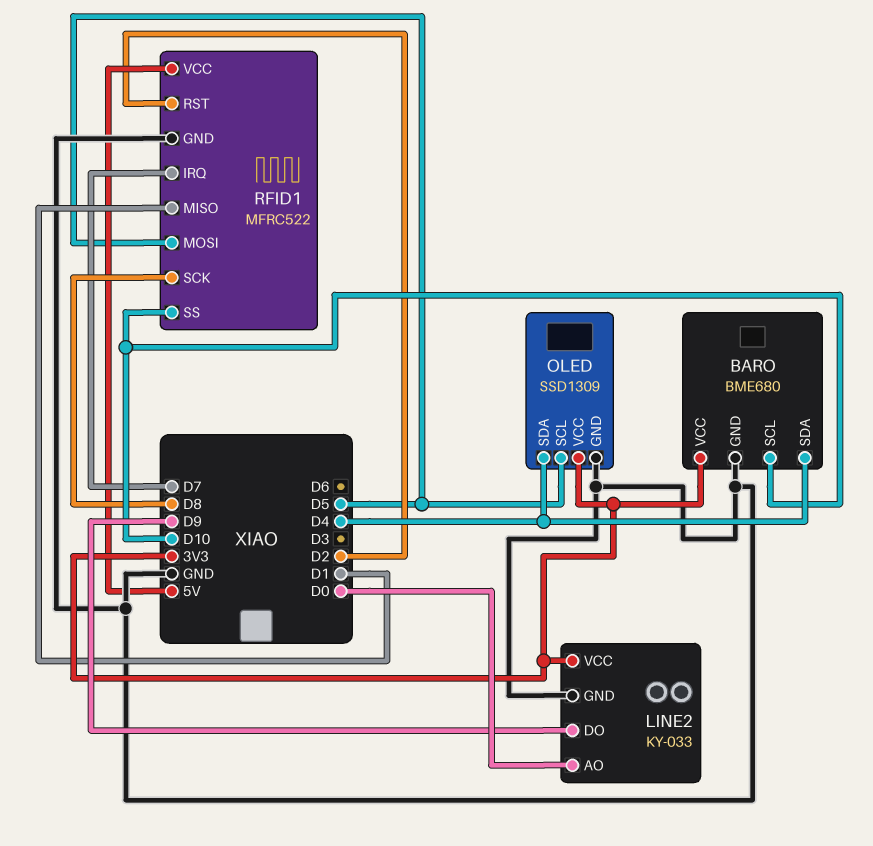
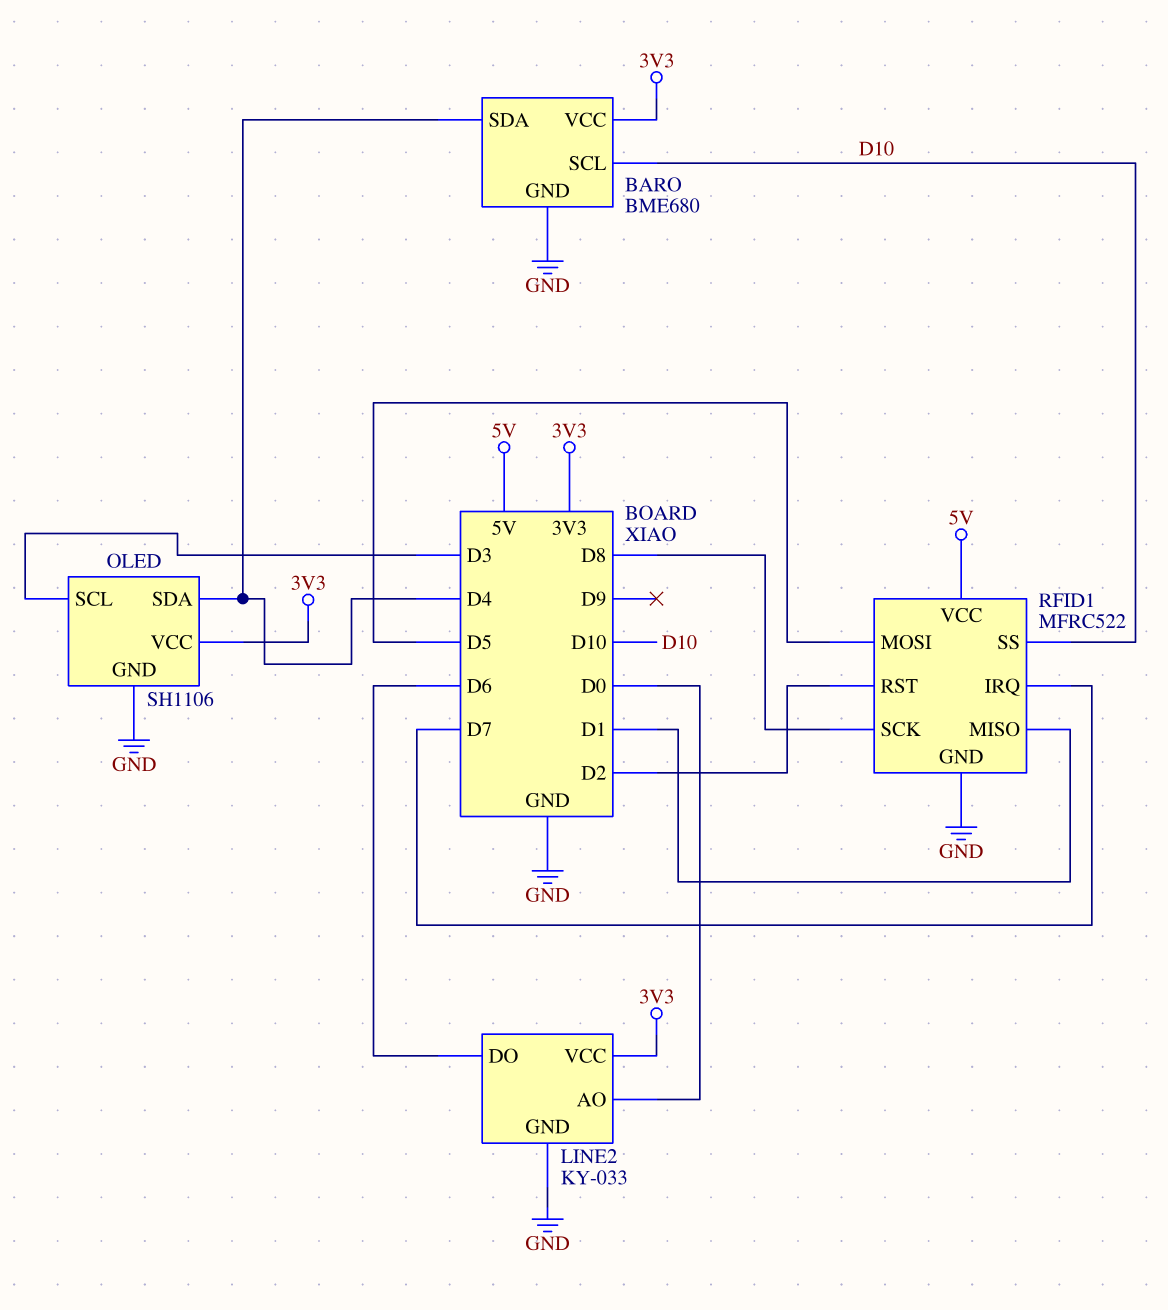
LINE2 pin DO: D9 -> D6
OLED: SSD1309 -> SH1106
OLED pin SCL: D5 -> D3

